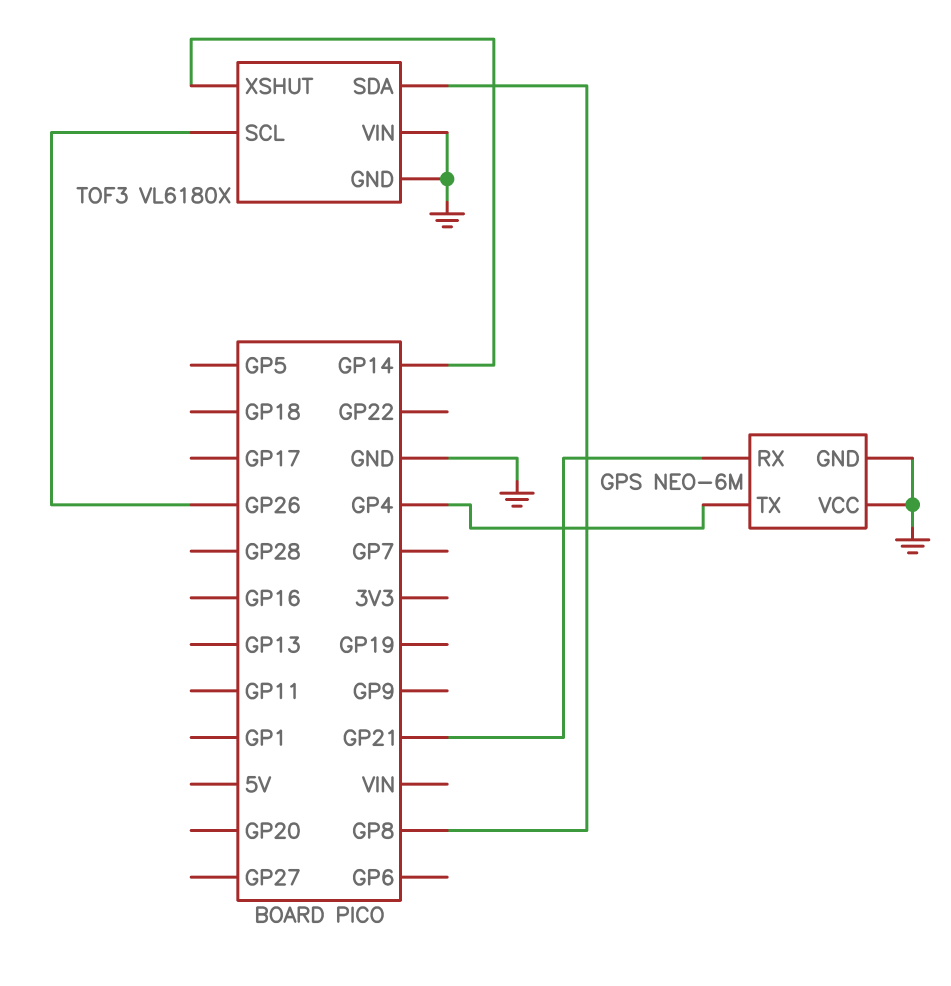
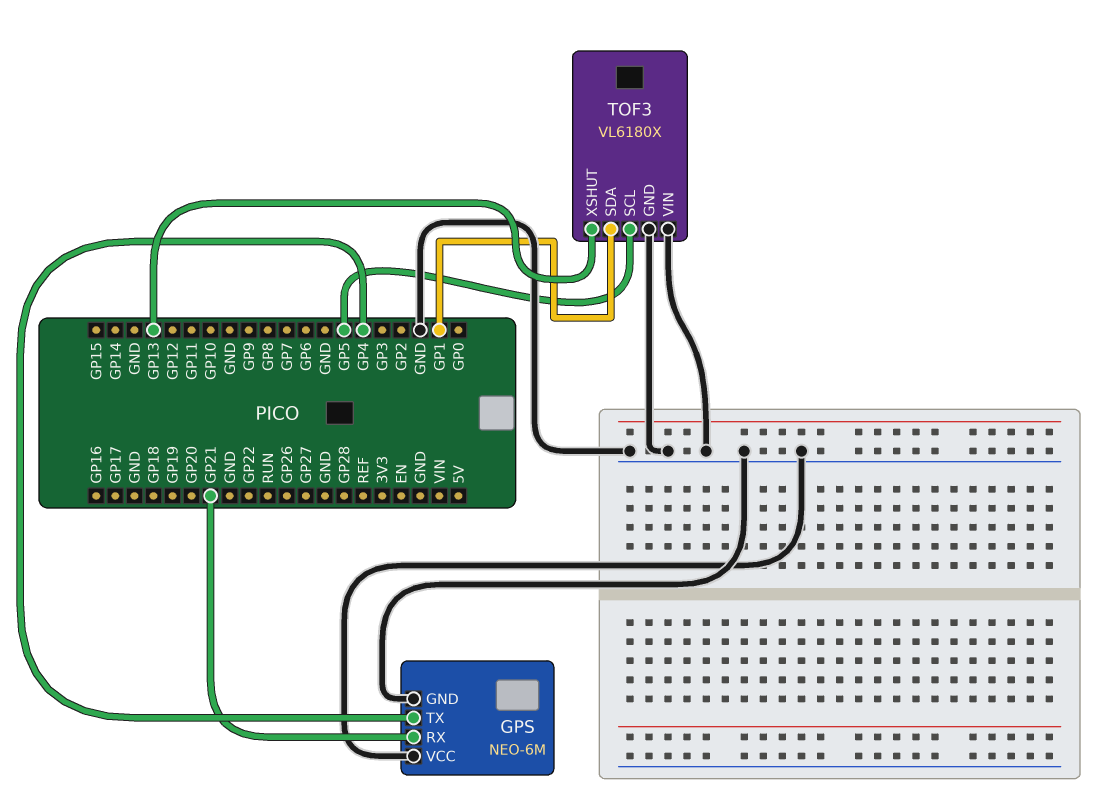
TOF3 pin SCL: GP26 -> GP5
TOF3 pin SDA: GP8 -> GP1
TOF3 pin XSHUT: GP14 -> GP13

